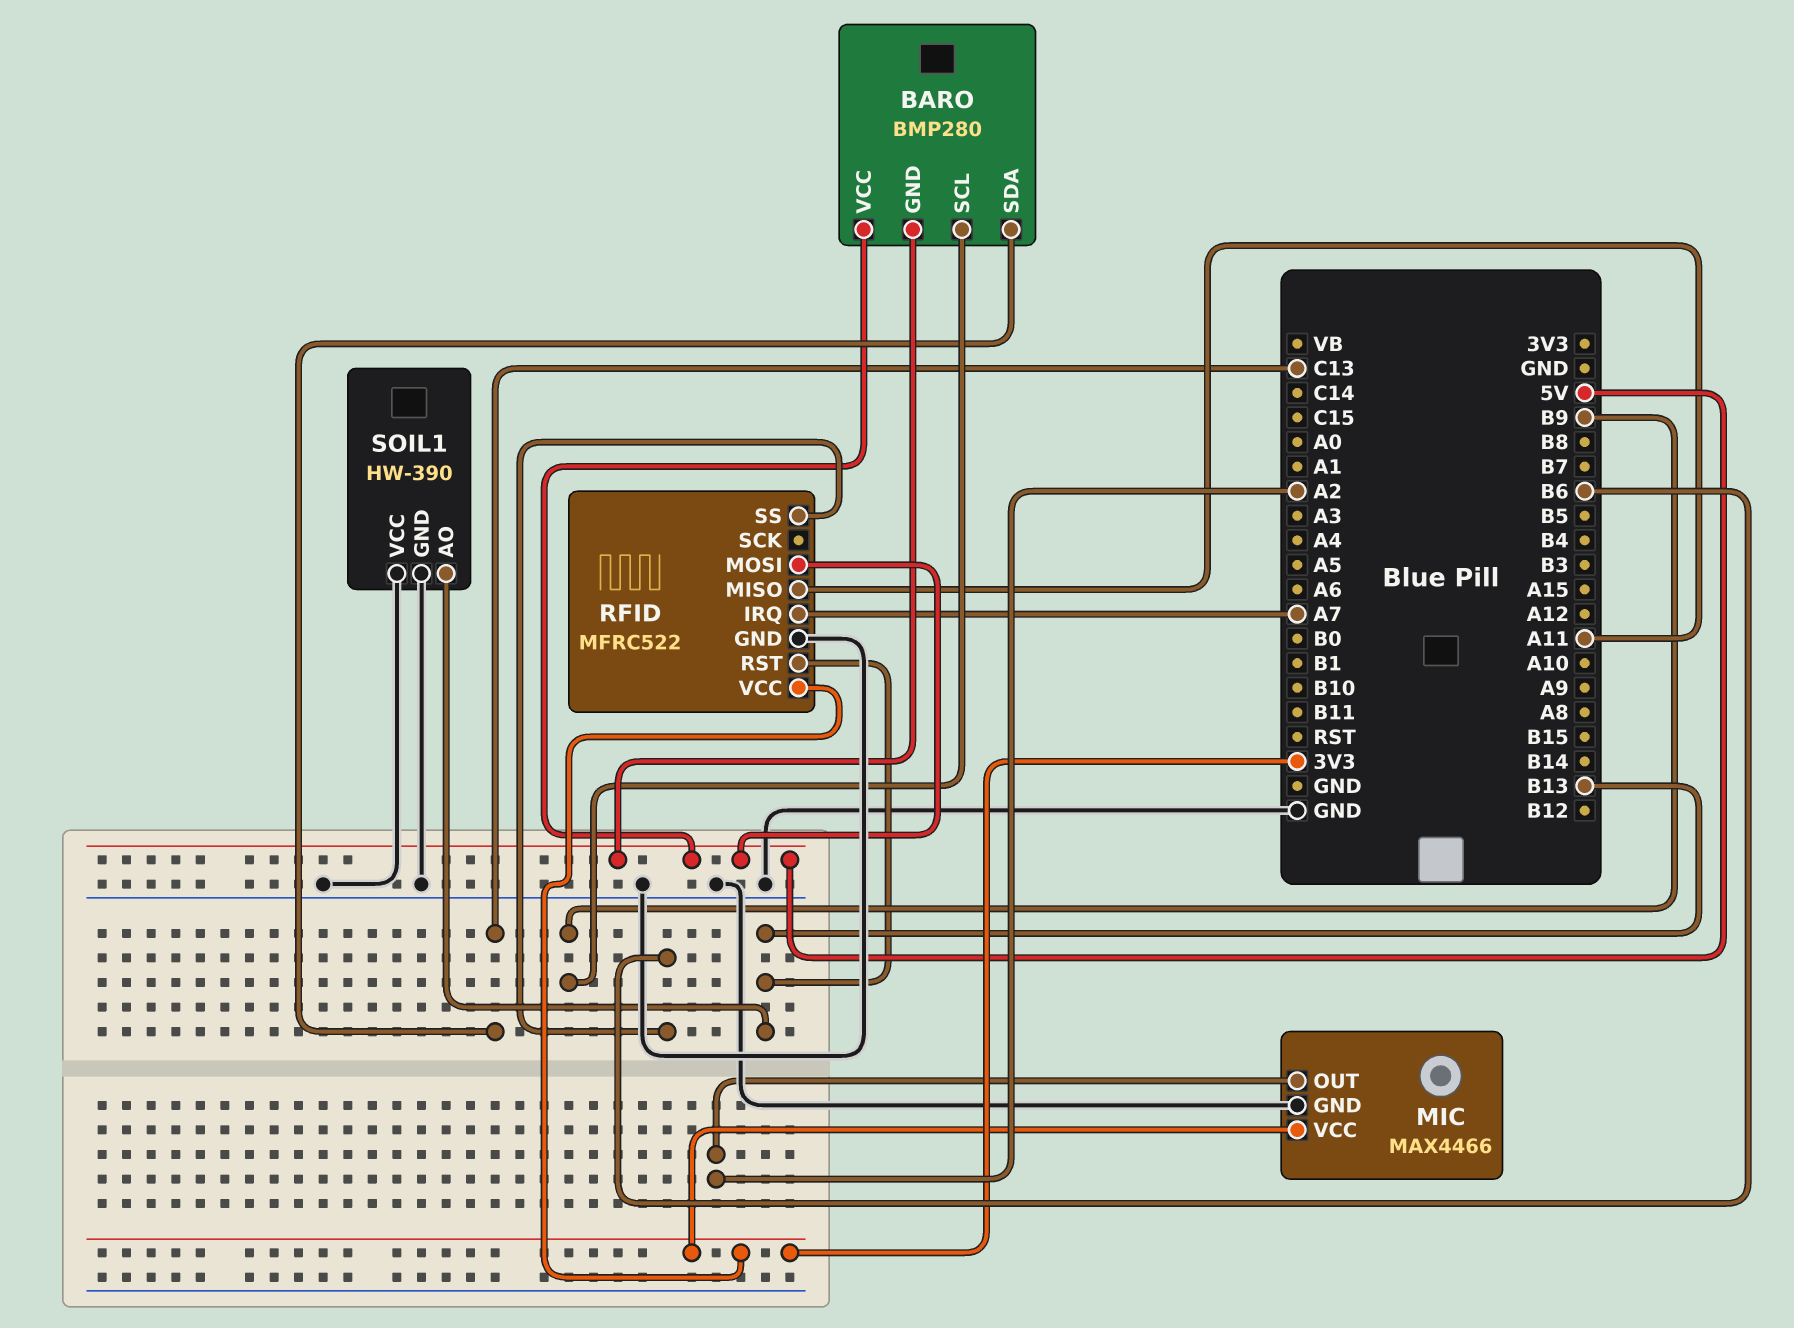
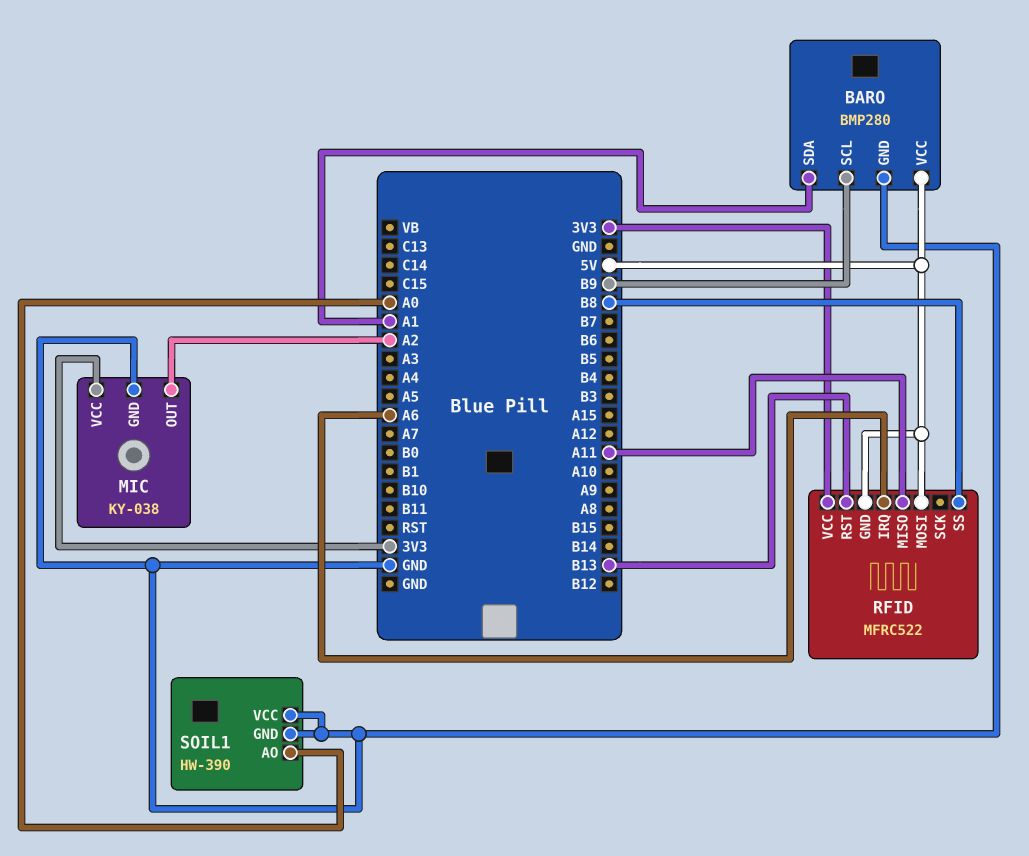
BARO pin GND: 5V -> GND
BARO pin SDA: C13 -> A1
MIC: MAX4466 -> KY-038
RFID pin GND: GND -> 5V
RFID pin IRQ: A7 -> A6
RFID pin SS: B6 -> B8
SOIL1 pin AO: B13 -> A0

